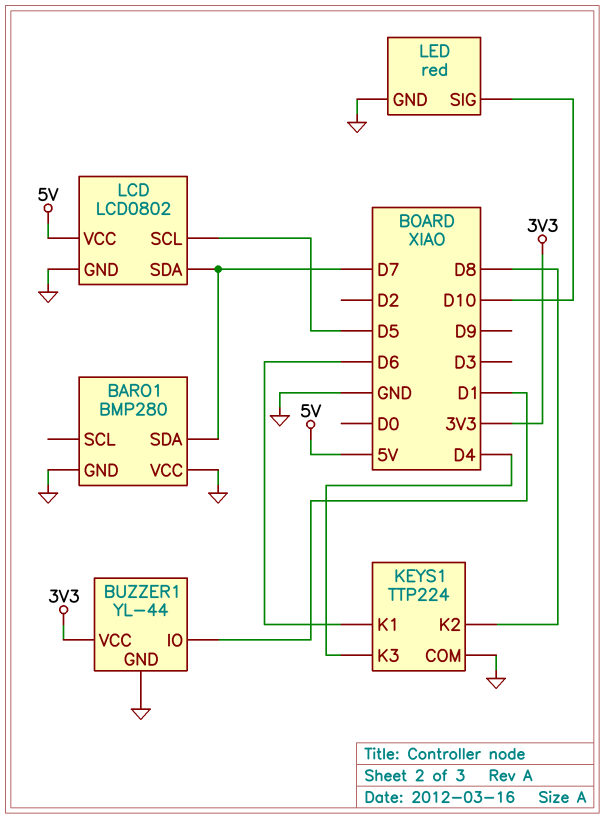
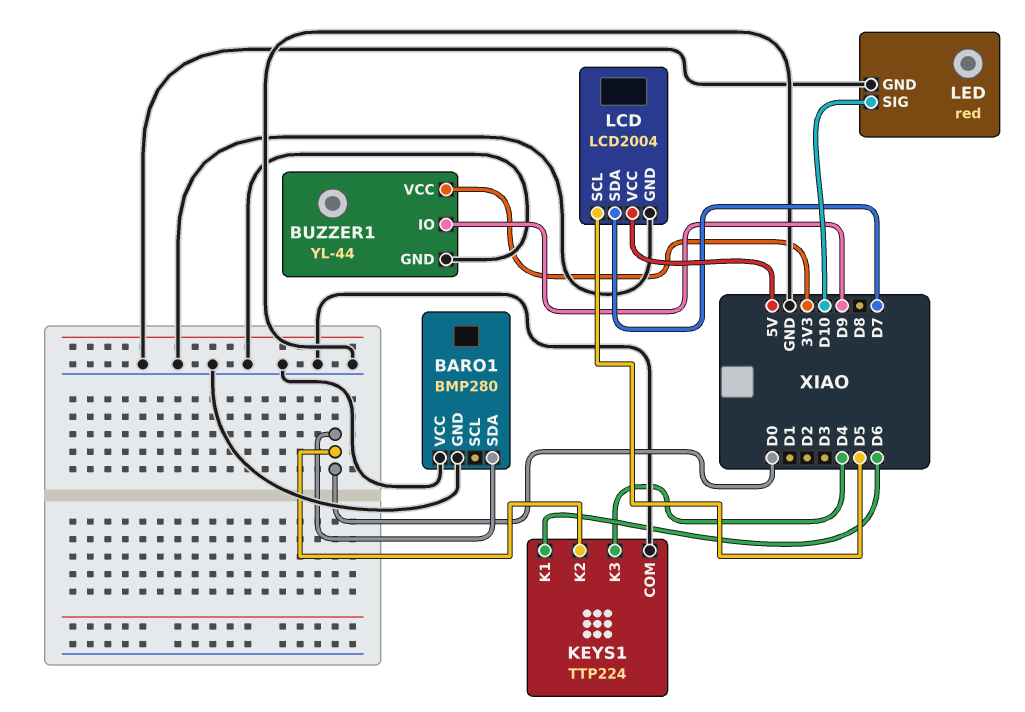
BARO1 pin SDA: D7 -> D0
BUZZER1 pin IO: D1 -> D9
KEYS1 pin K2: D8 -> D0
LCD: LCD0802 -> LCD2004

